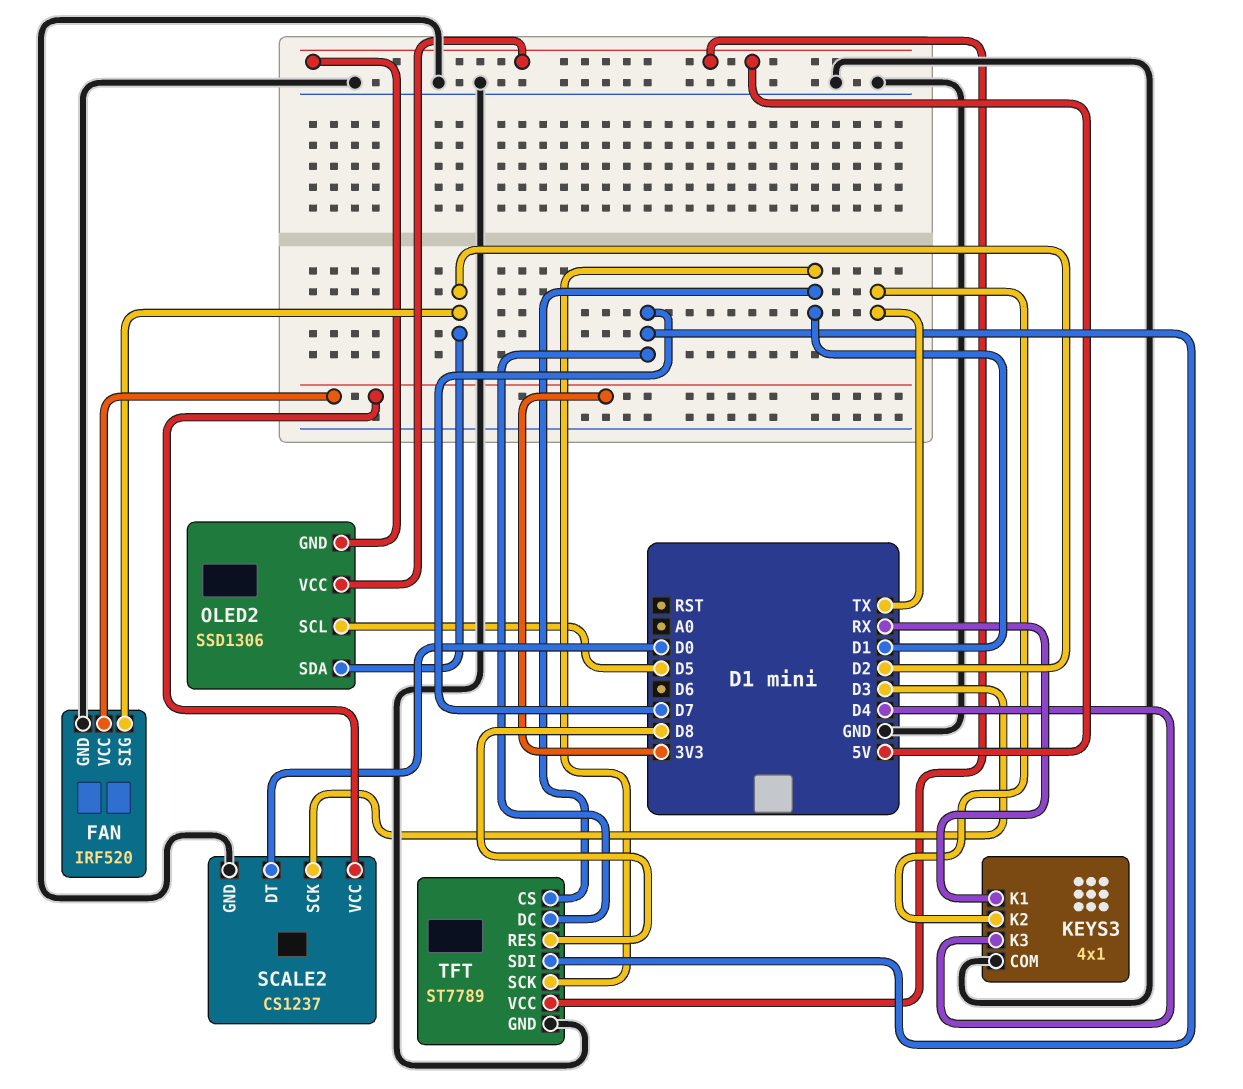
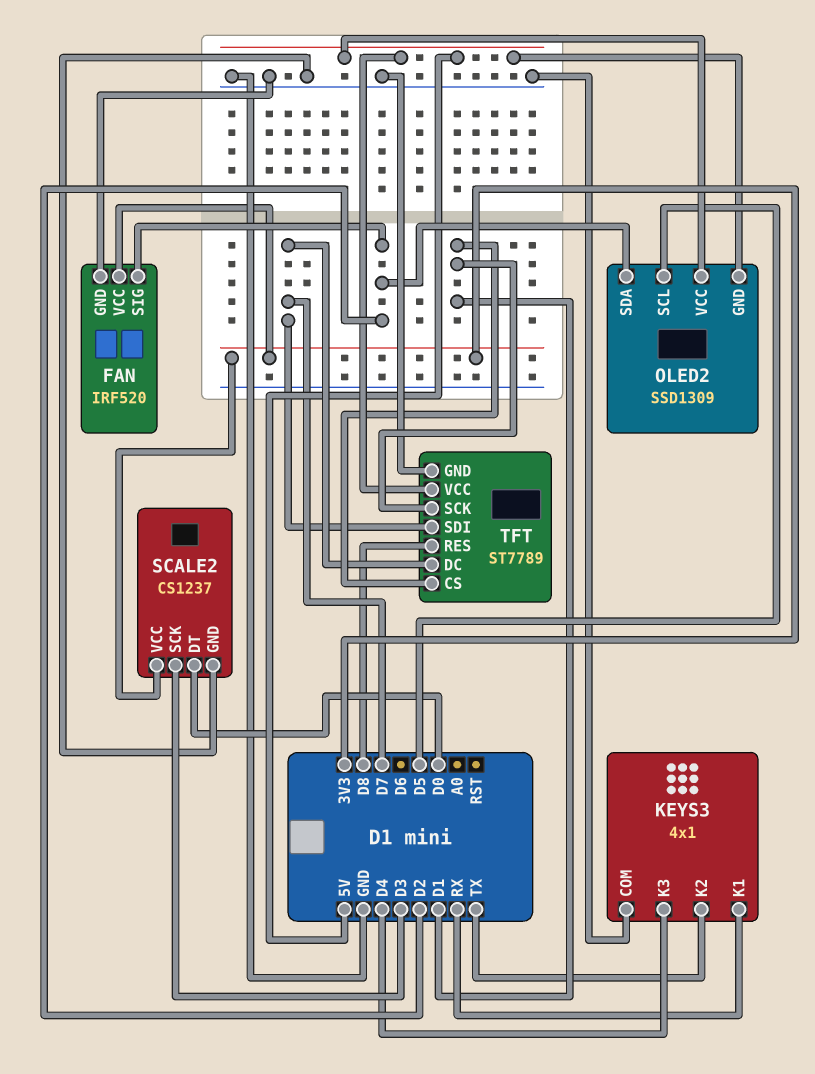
OLED2: SSD1306 -> SSD1309

